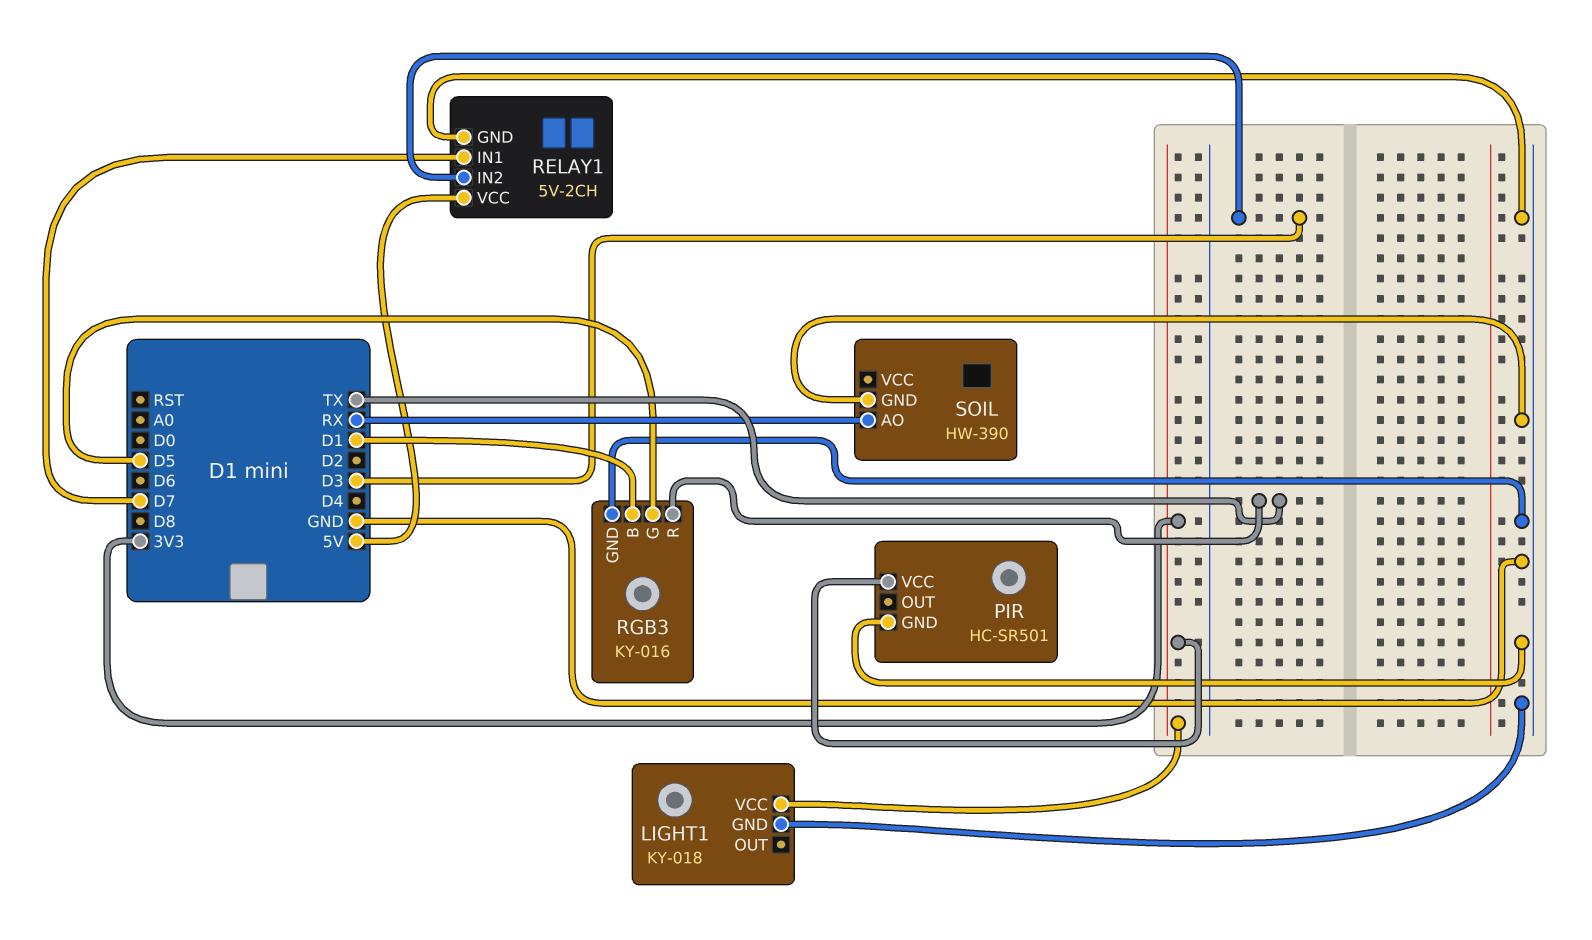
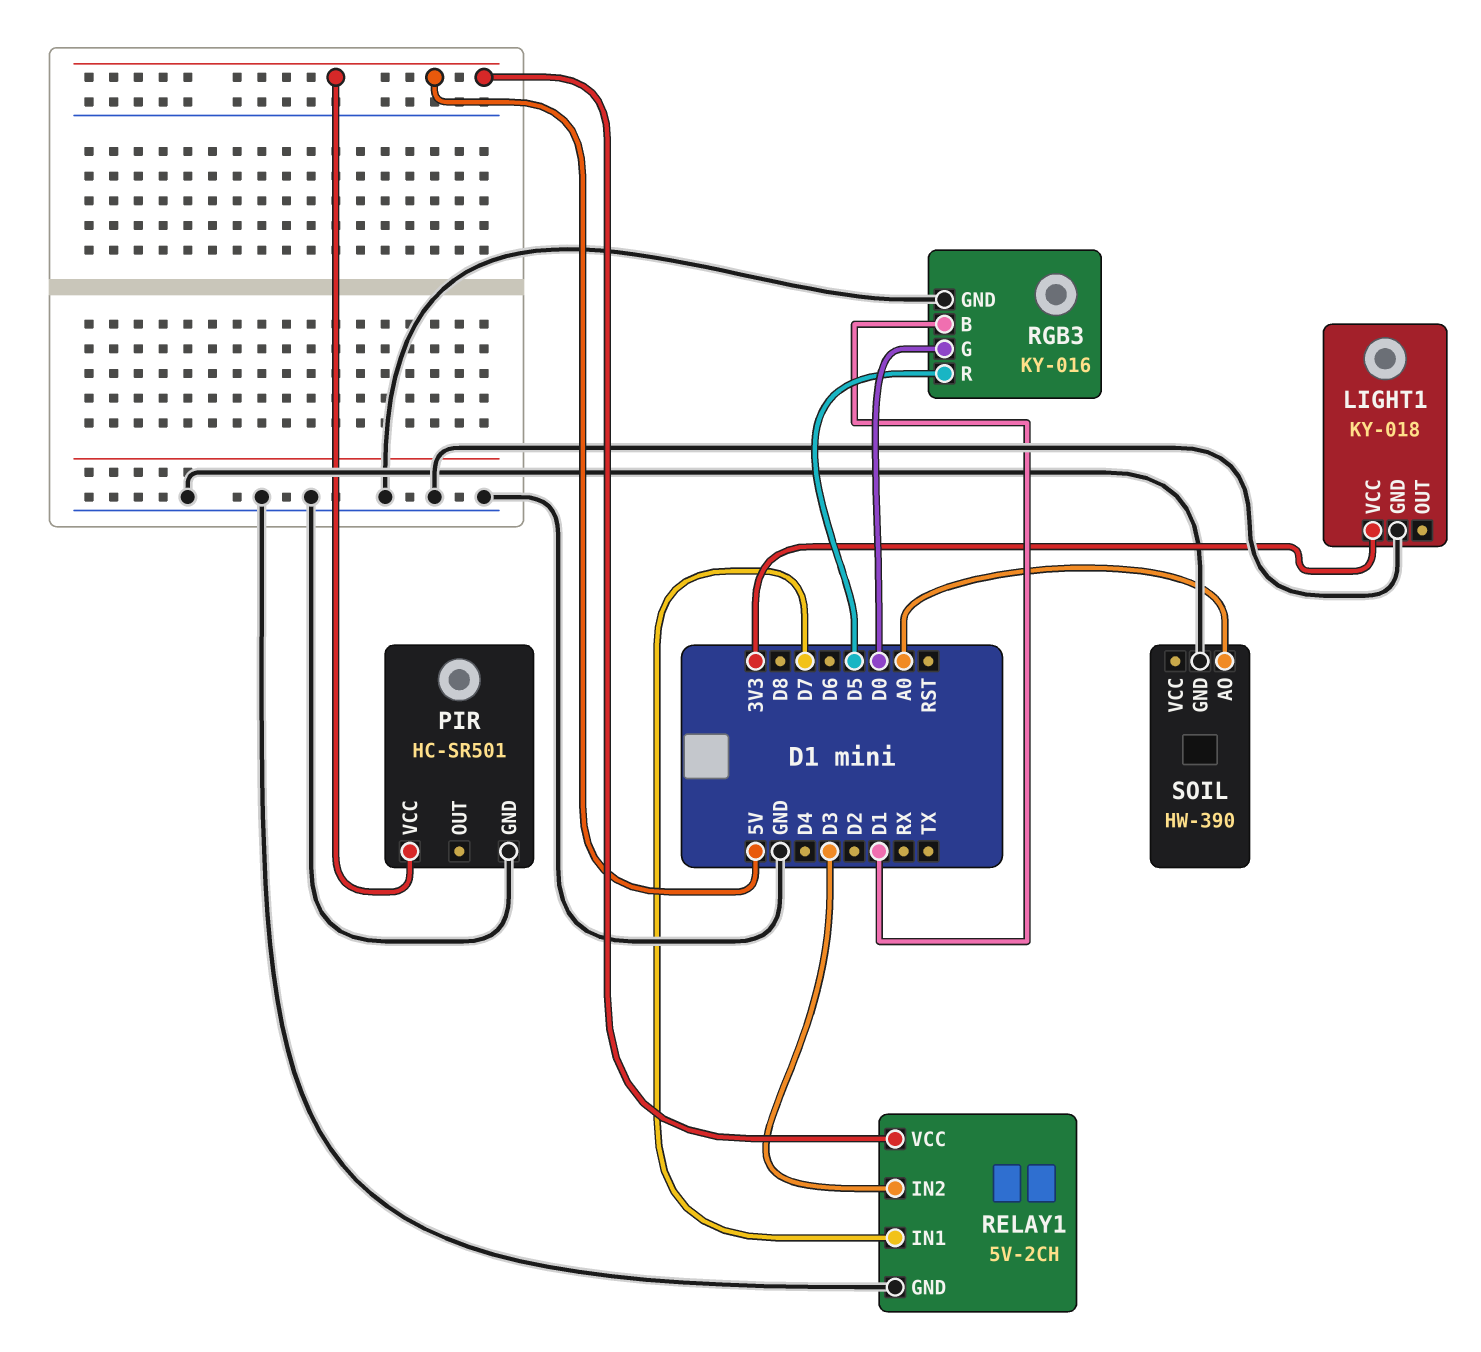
PIR pin VCC: 3V3 -> 5V
RGB3 pin G: D5 -> D0
RGB3 pin R: TX -> D5
SOIL pin AO: RX -> A0

